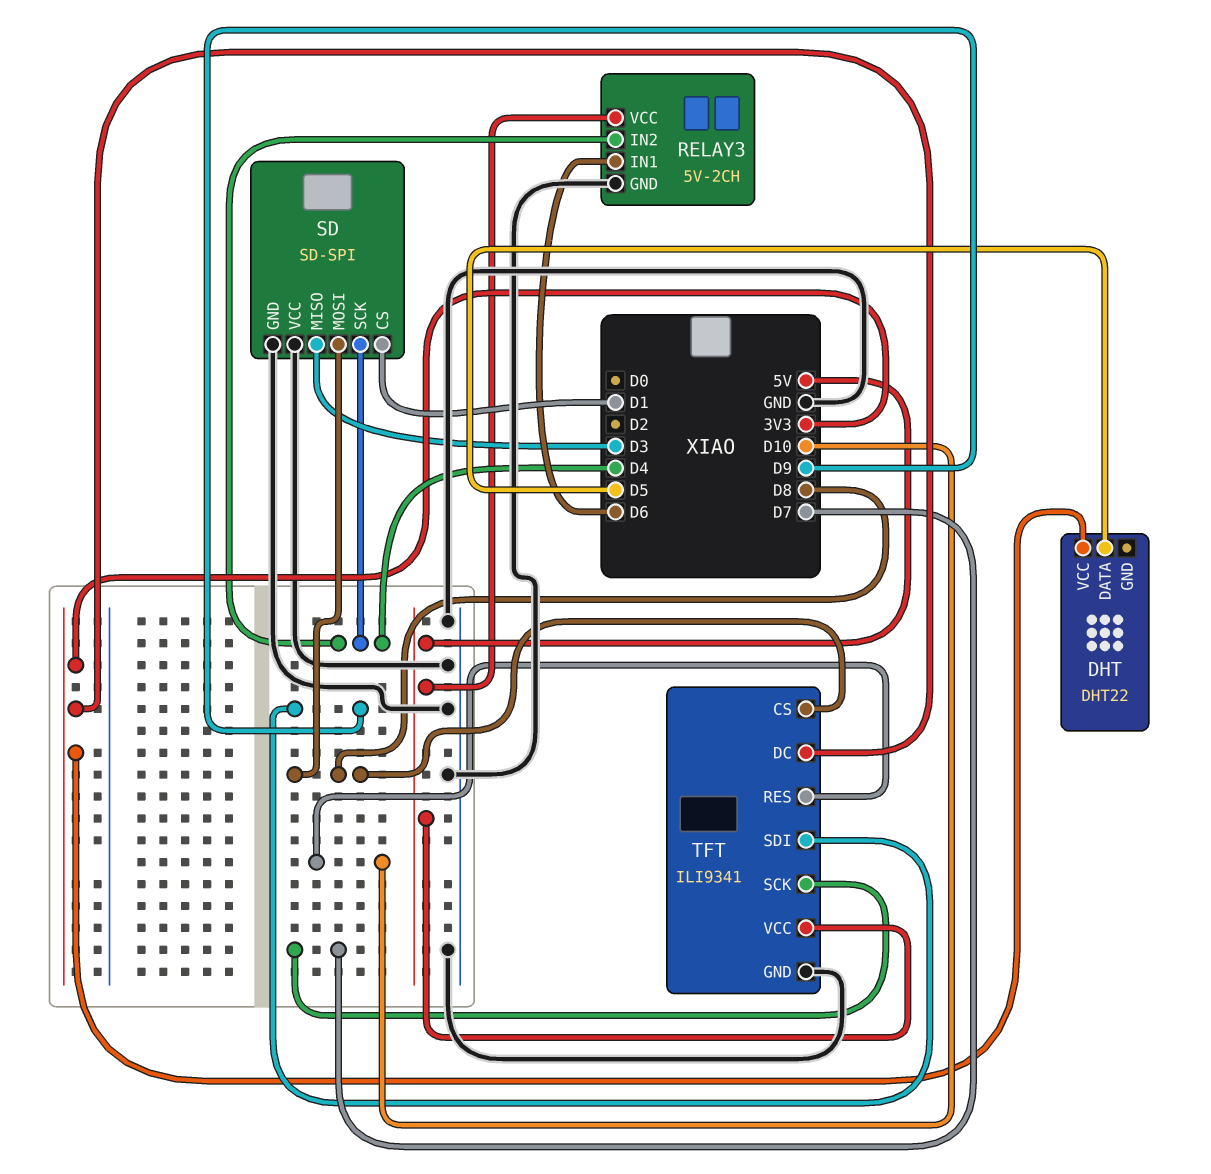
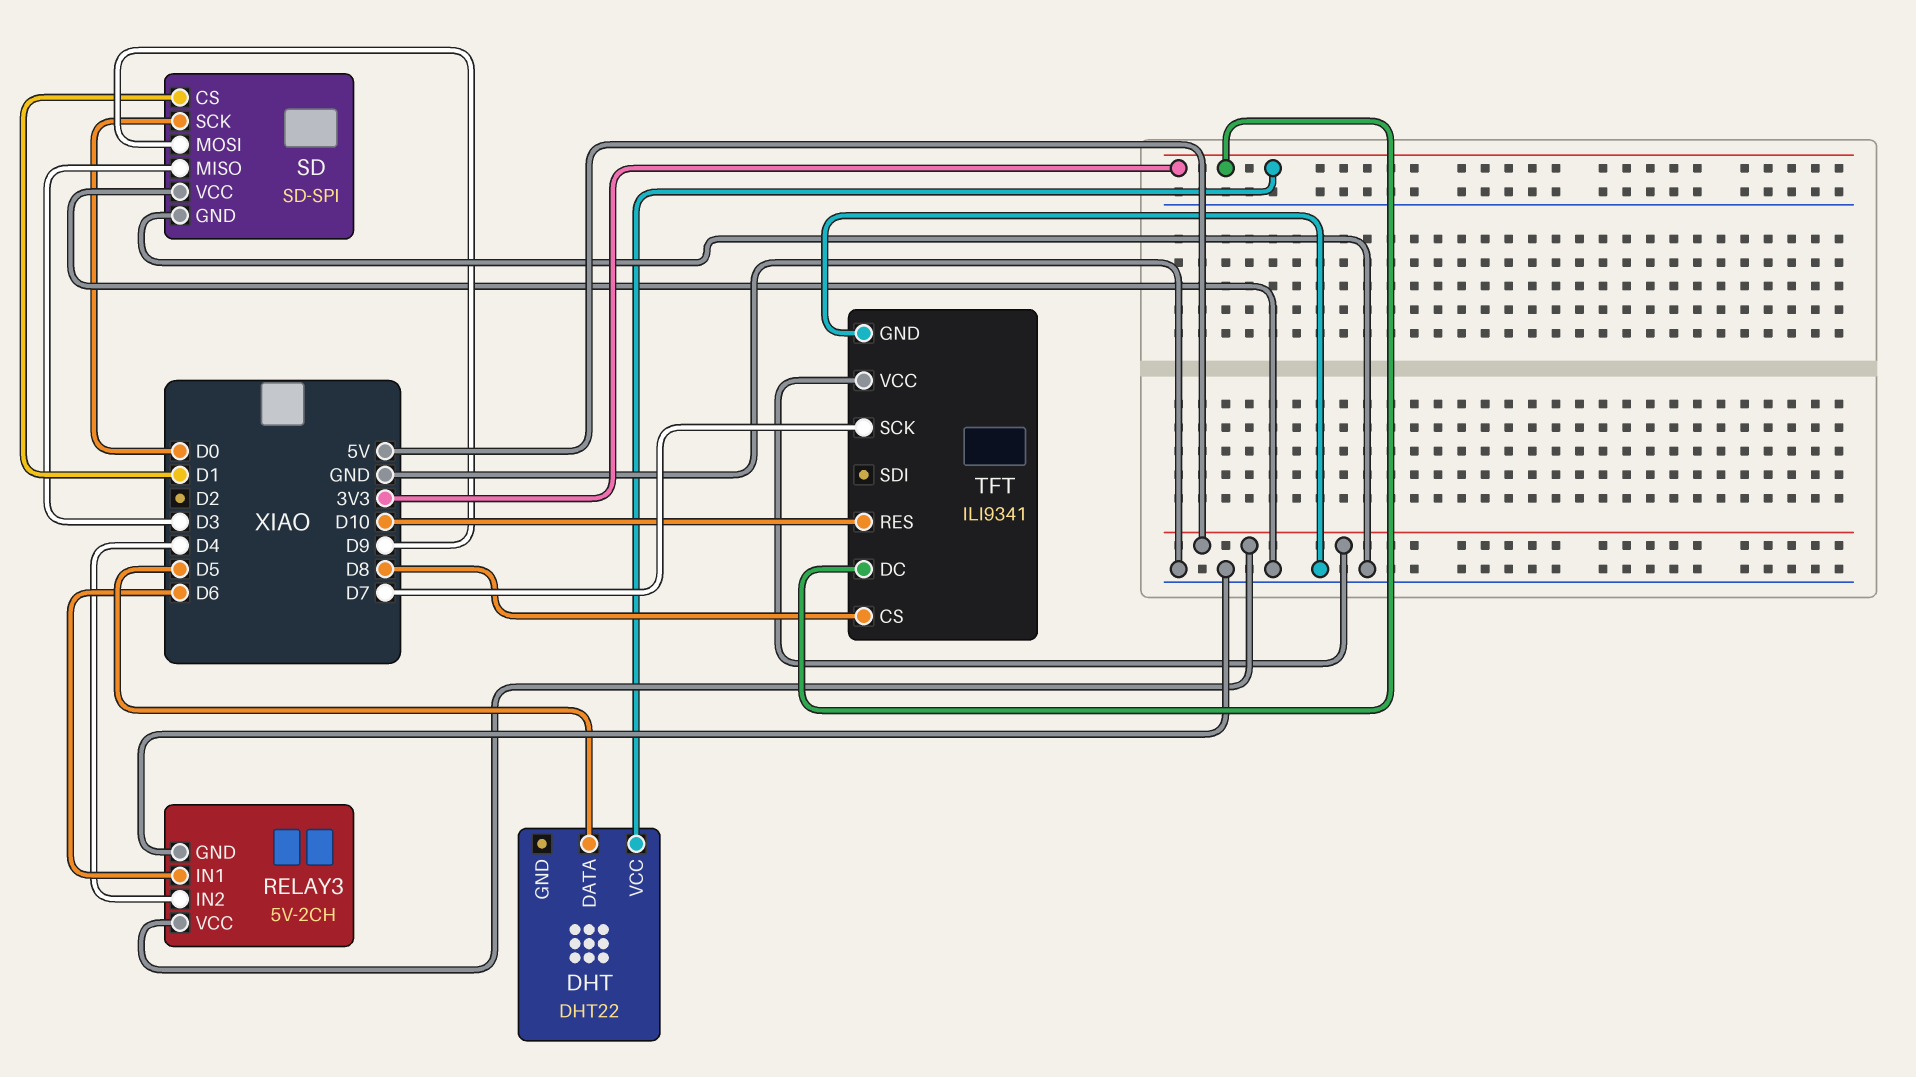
SD pin MOSI: D8 -> D9
SD pin SCK: D4 -> D0
TFT pin SDI: D9 -> none

